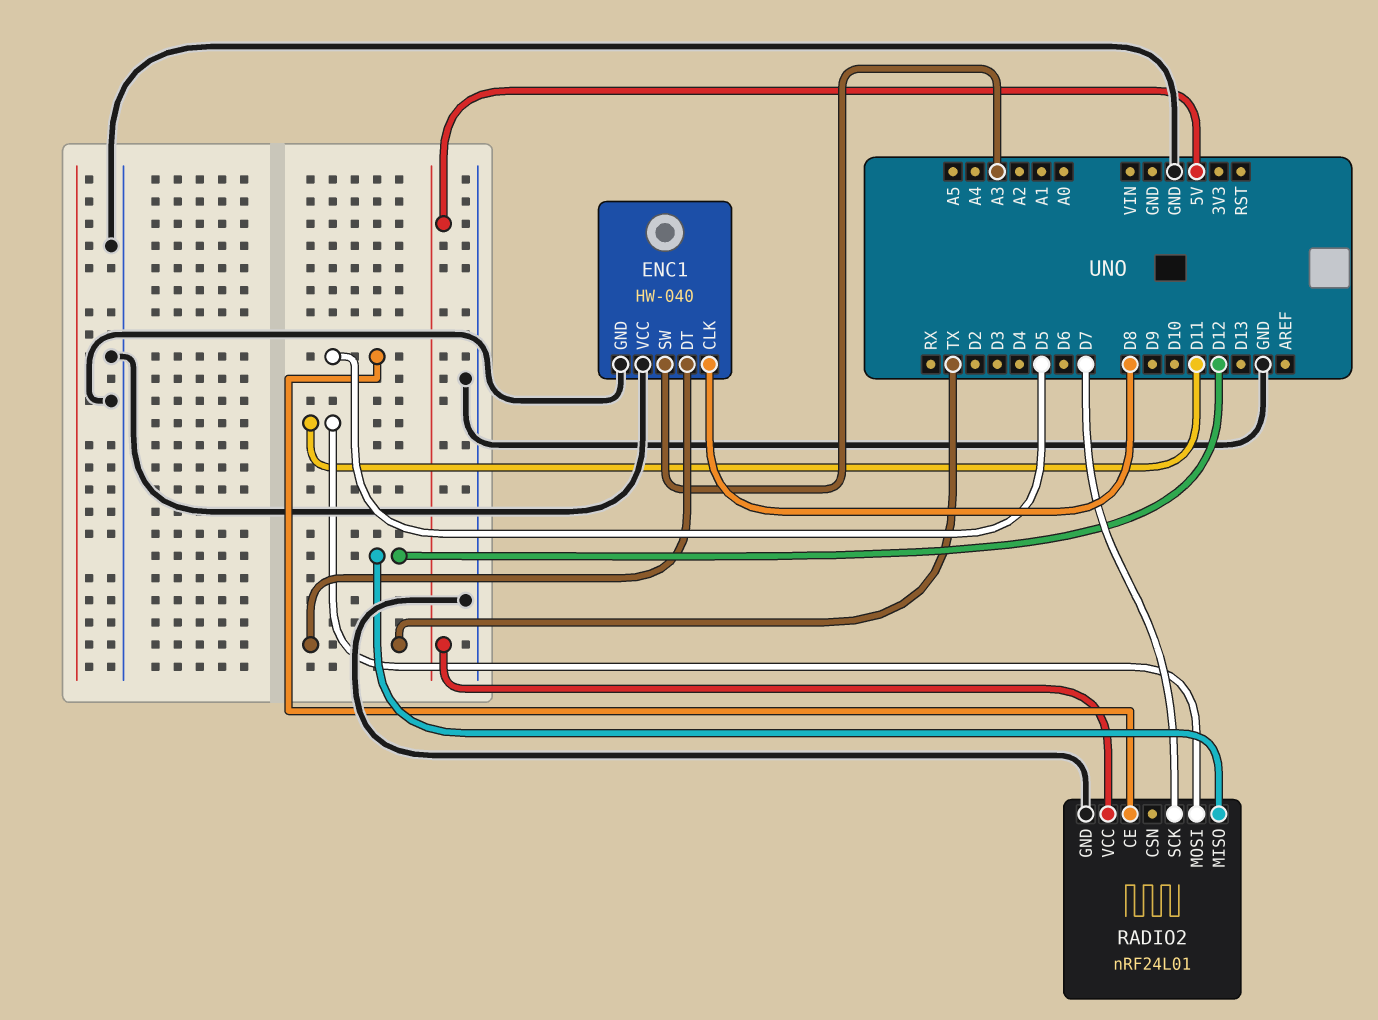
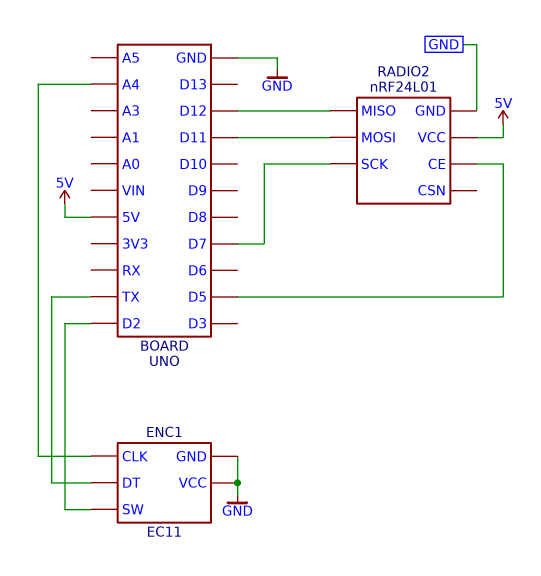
ENC1: HW-040 -> EC11
ENC1 pin CLK: D8 -> A4
ENC1 pin SW: A3 -> D2

